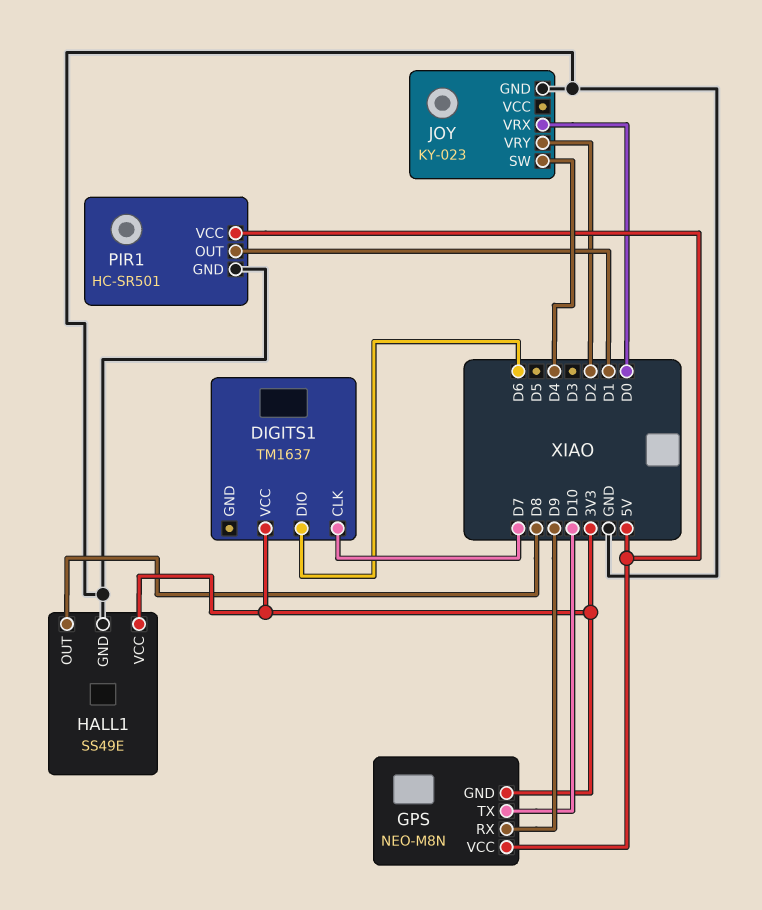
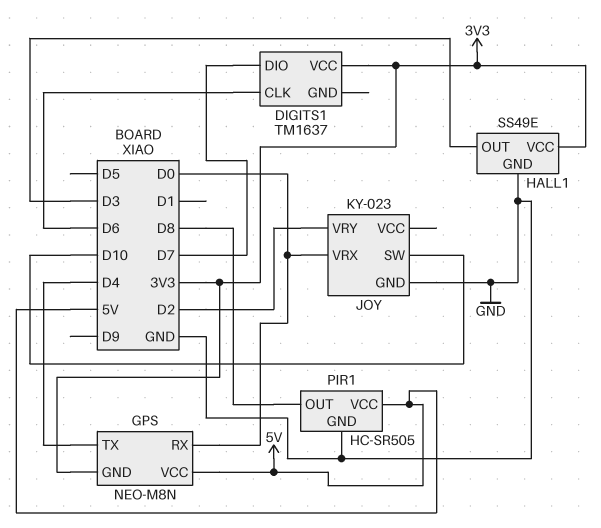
DIGITS1 pin CLK: D7 -> D6
DIGITS1 pin DIO: D6 -> D7
GPS pin RX: D9 -> D0
GPS pin TX: D10 -> D4
HALL1 pin OUT: D8 -> D3
JOY pin SW: D4 -> D10
PIR1: HC-SR501 -> HC-SR505
PIR1 pin OUT: D1 -> D8

